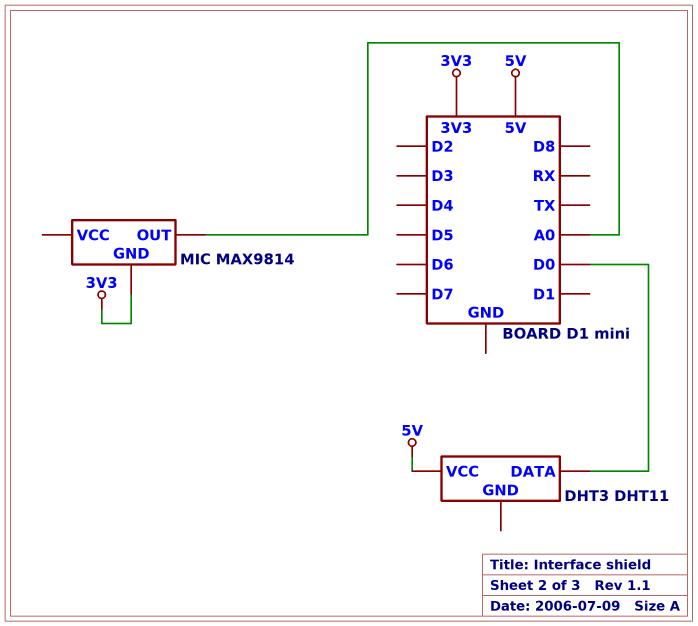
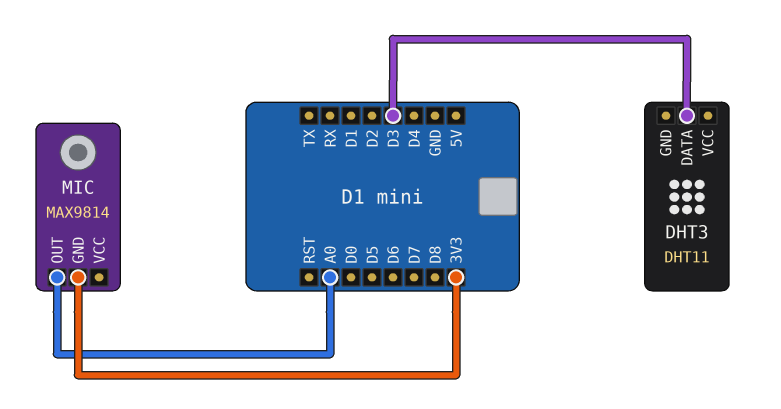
DHT3 pin DATA: D0 -> D3
DHT3 pin VCC: 5V -> none

